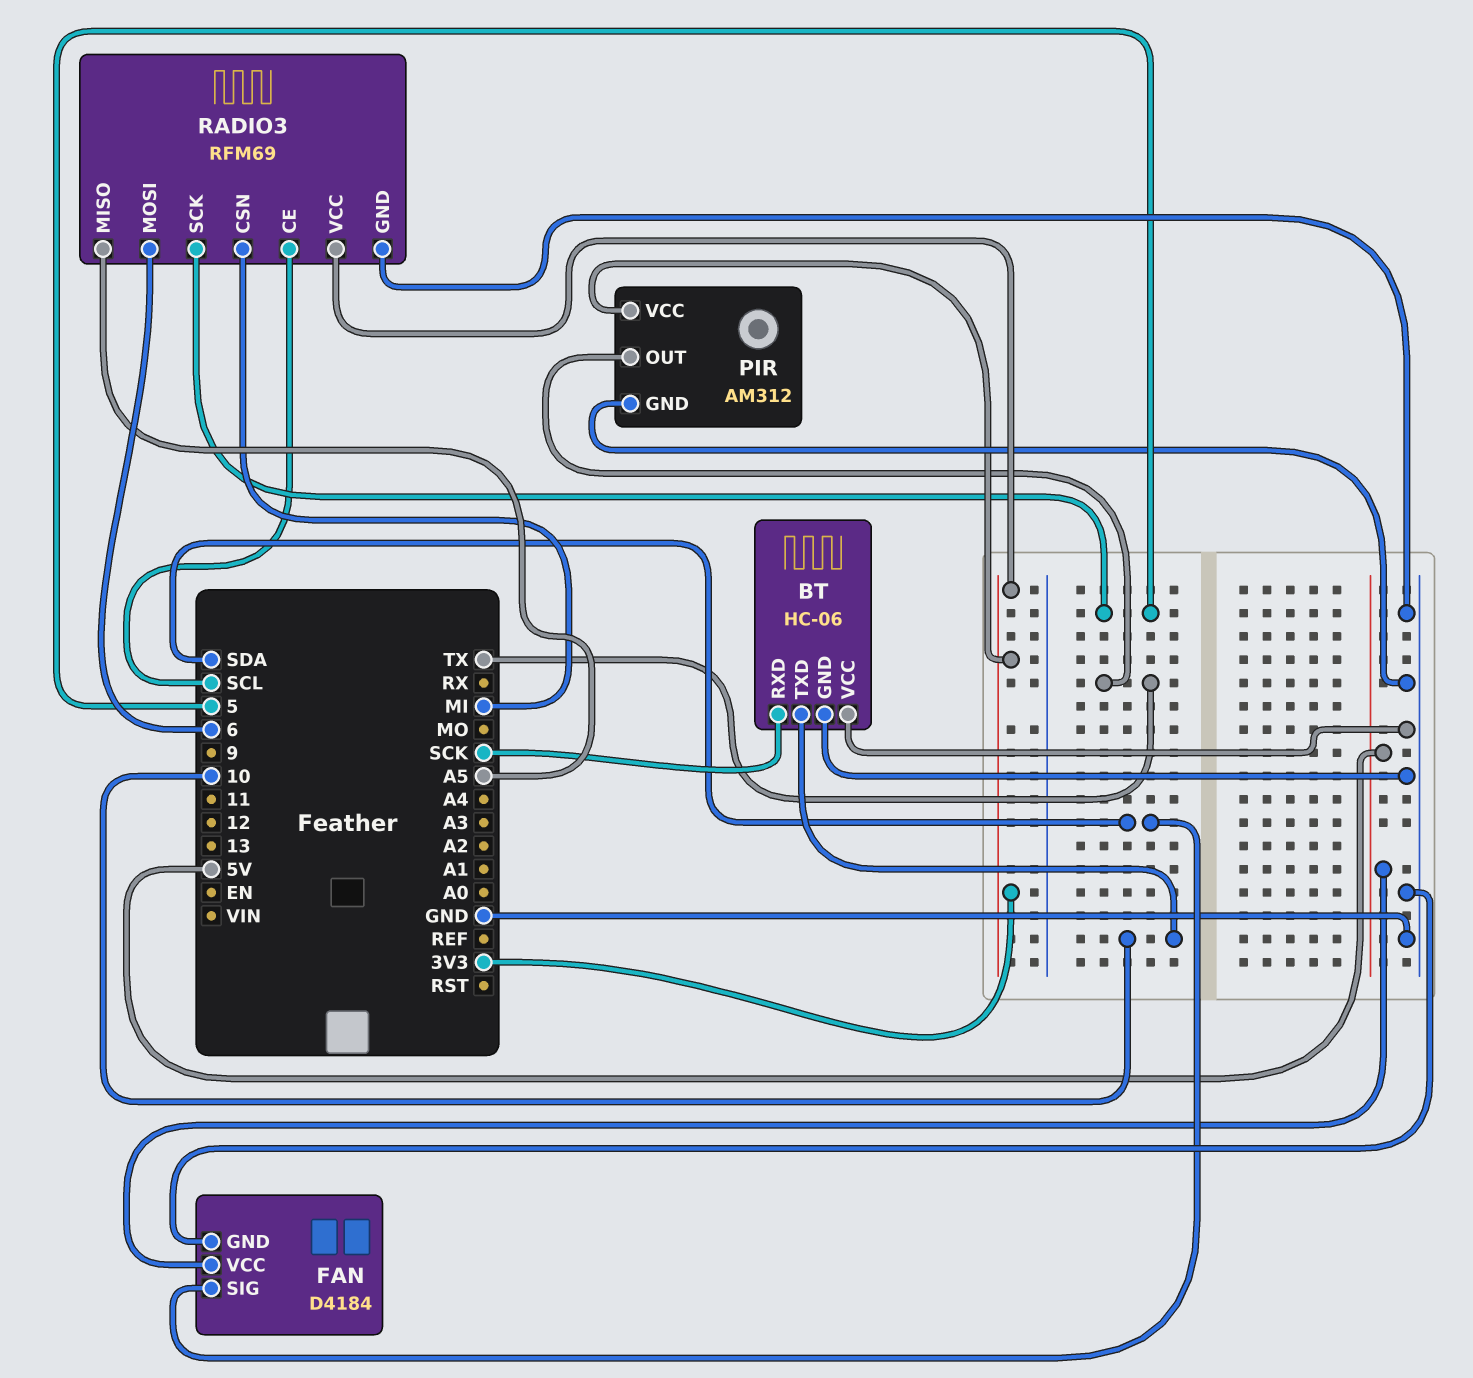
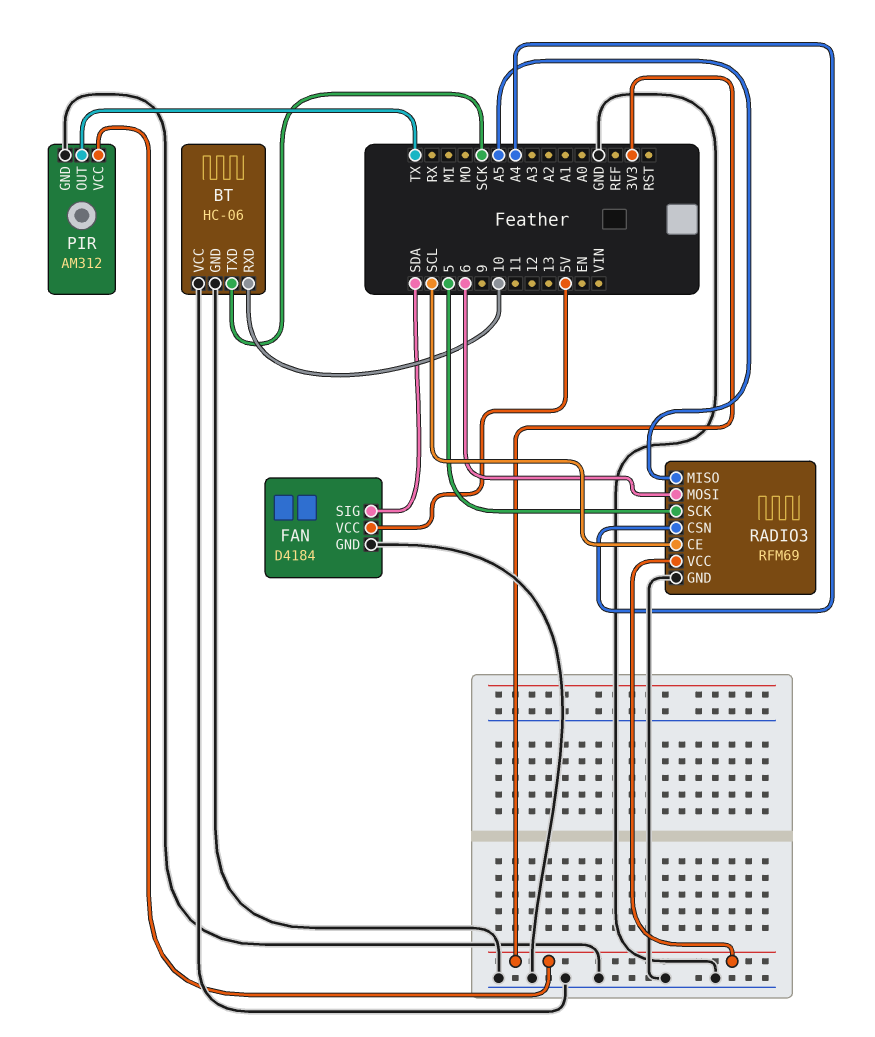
BT pin RXD: SCK -> 10
BT pin TXD: 10 -> SCK
RADIO3 pin CSN: MI -> A4

